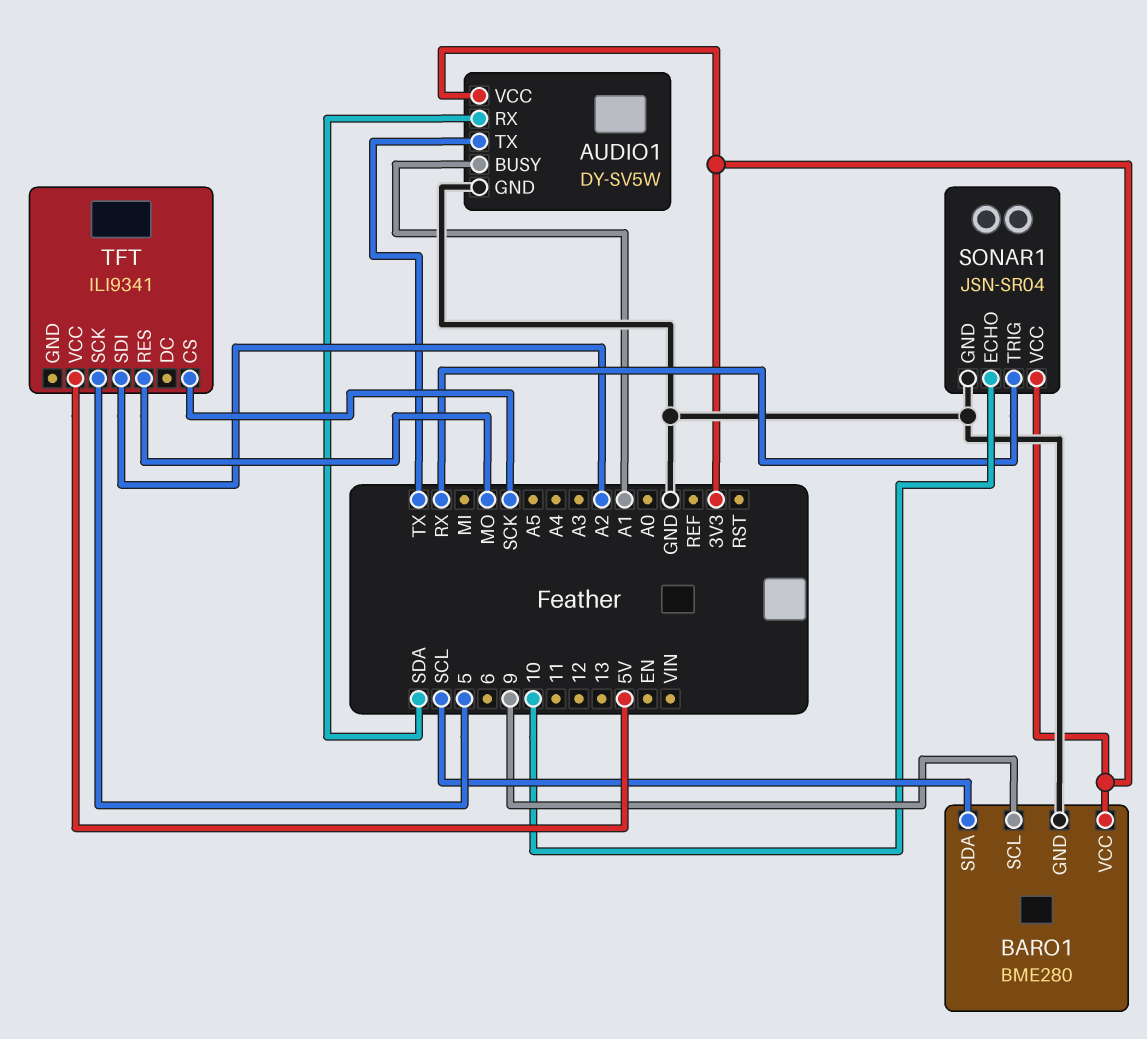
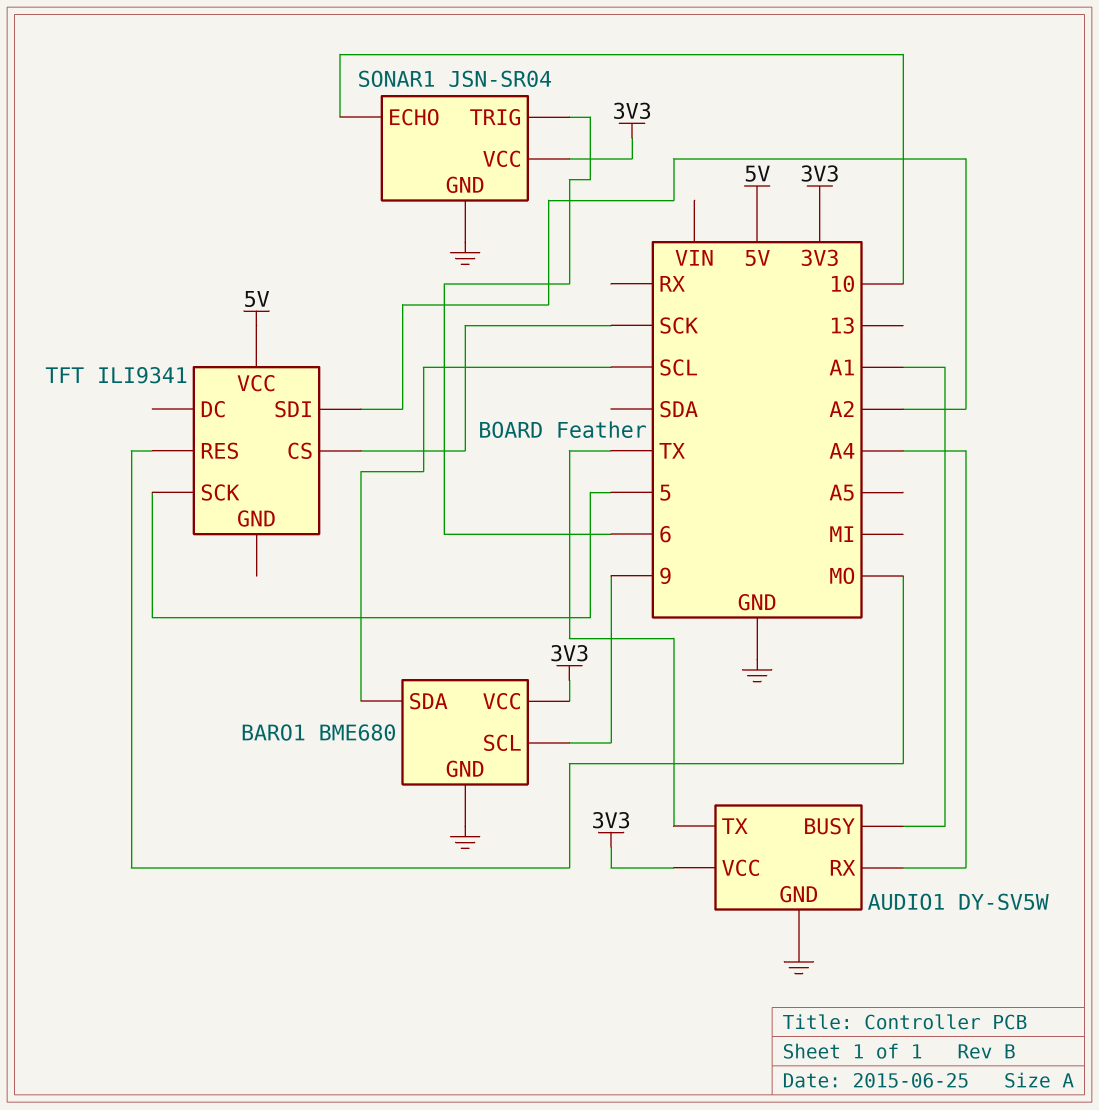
AUDIO1 pin RX: SDA -> A4
BARO1: BME280 -> BME680
SONAR1 pin TRIG: RX -> 6

